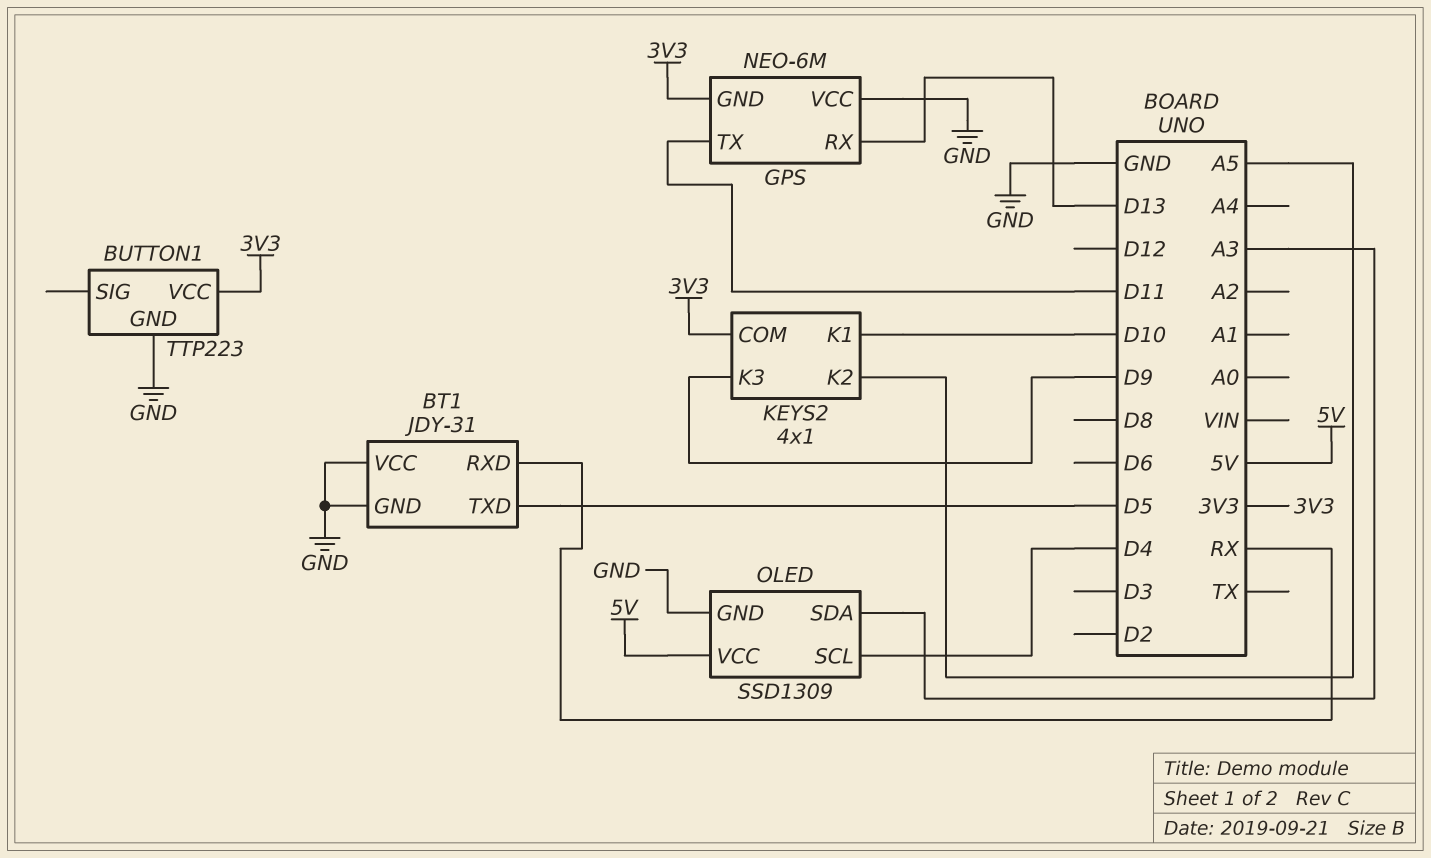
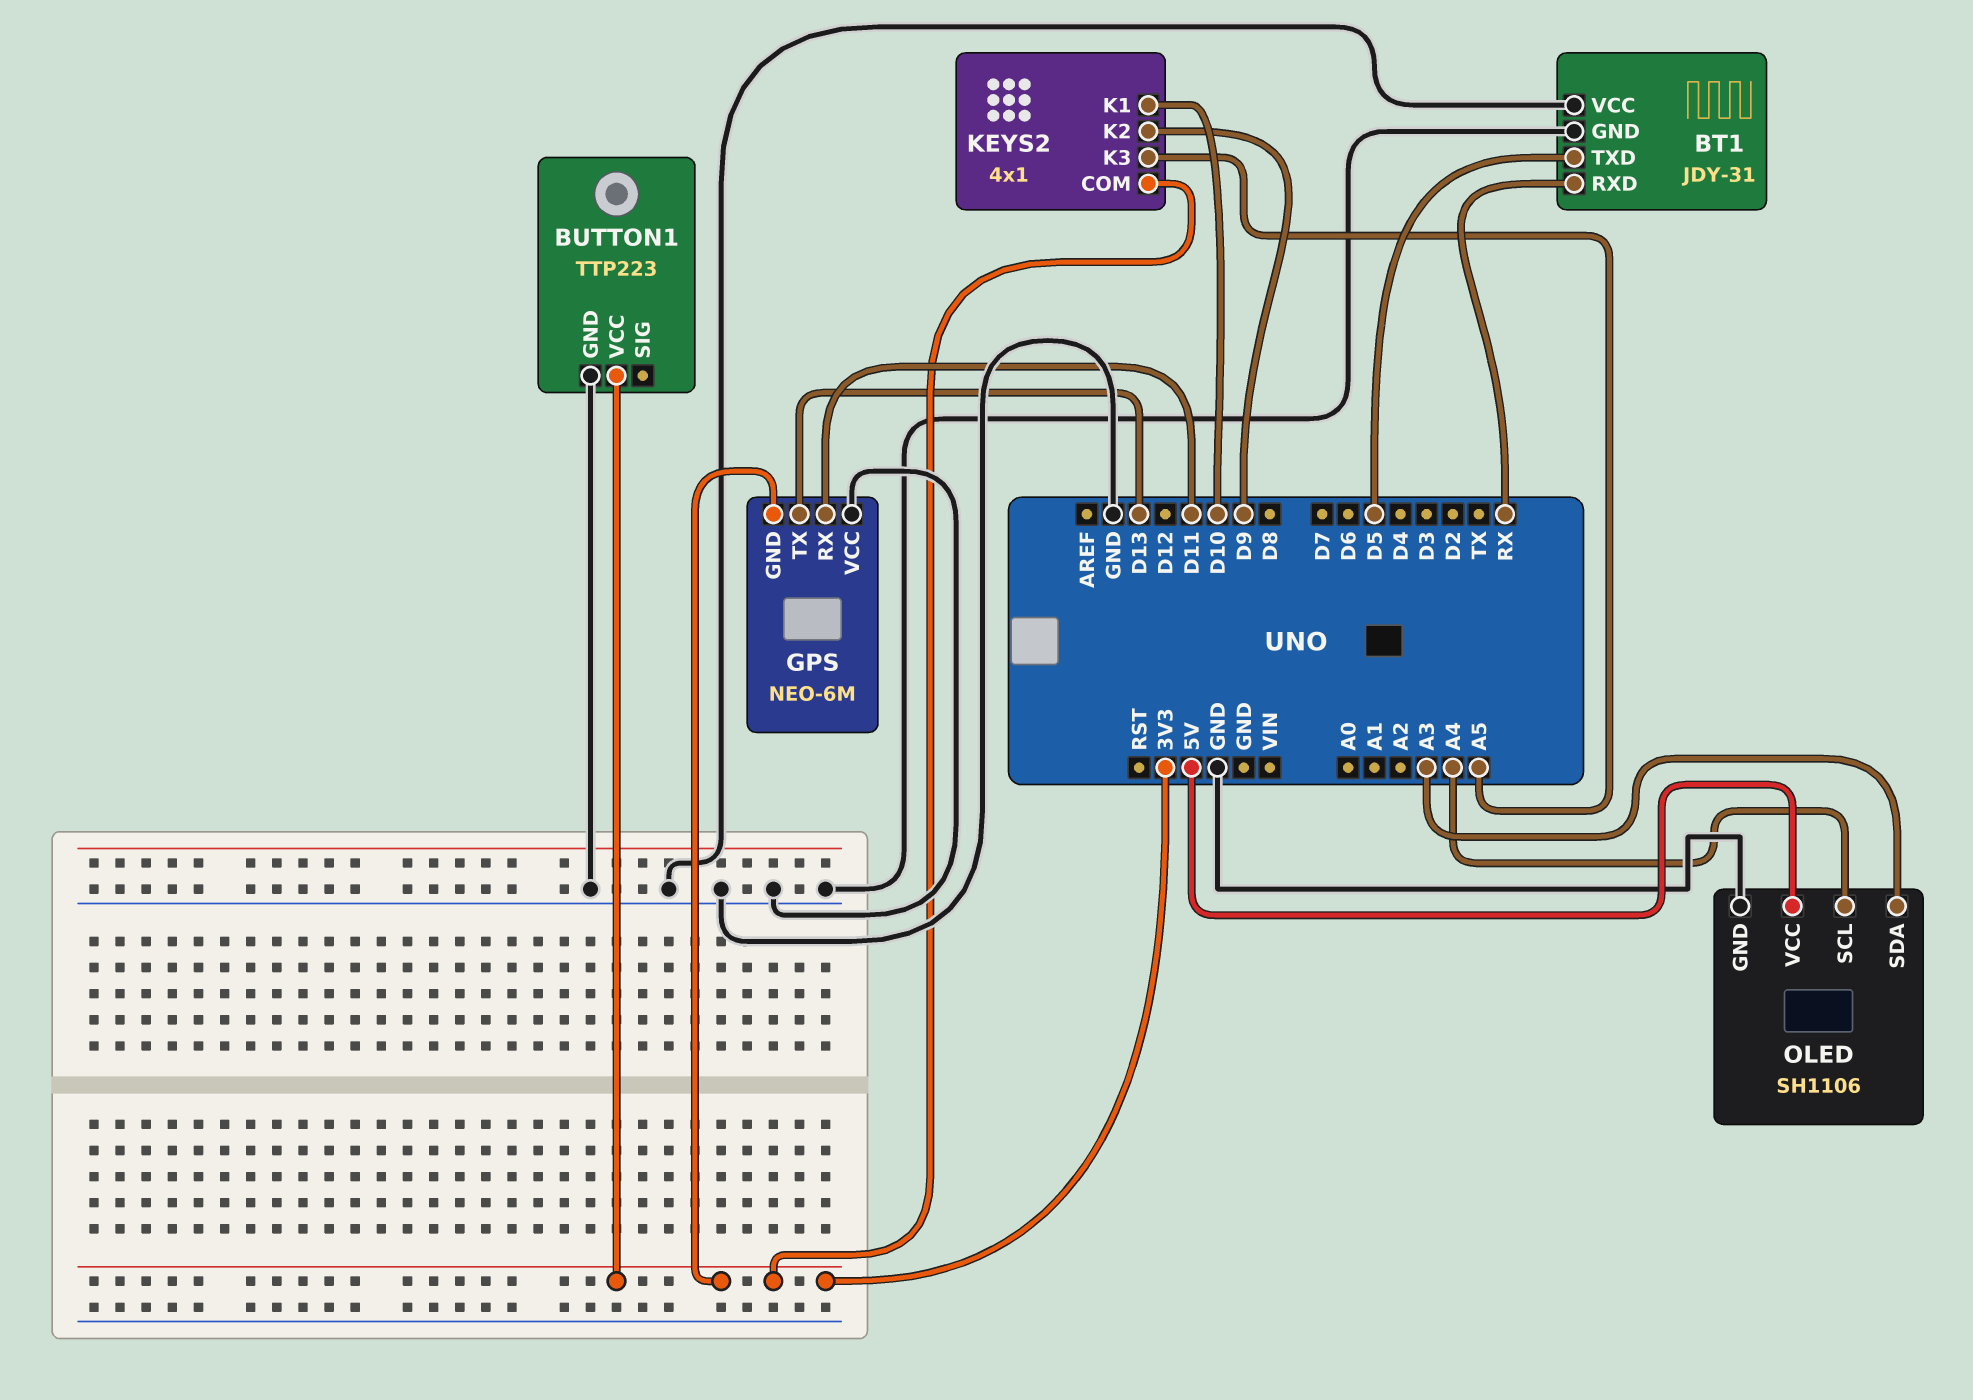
GPS pin RX: D13 -> D11
GPS pin TX: D11 -> D13
KEYS2 pin K2: A5 -> D9
KEYS2 pin K3: D9 -> A5
OLED: SSD1309 -> SH1106
OLED pin SCL: D4 -> A4

